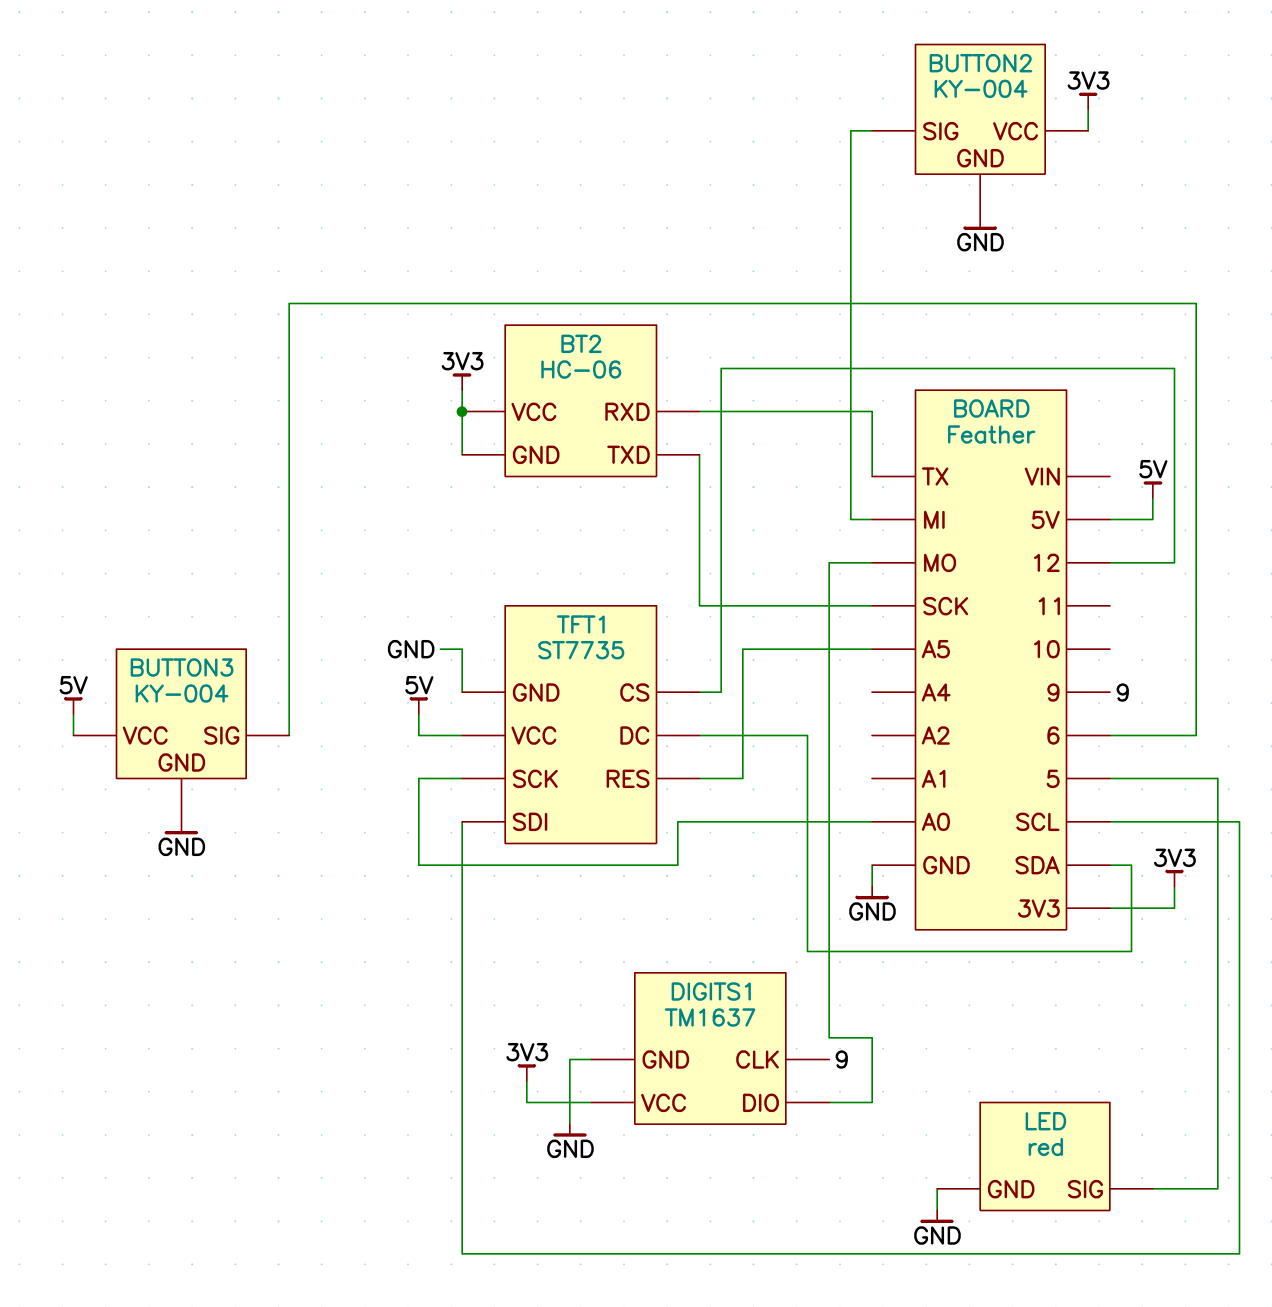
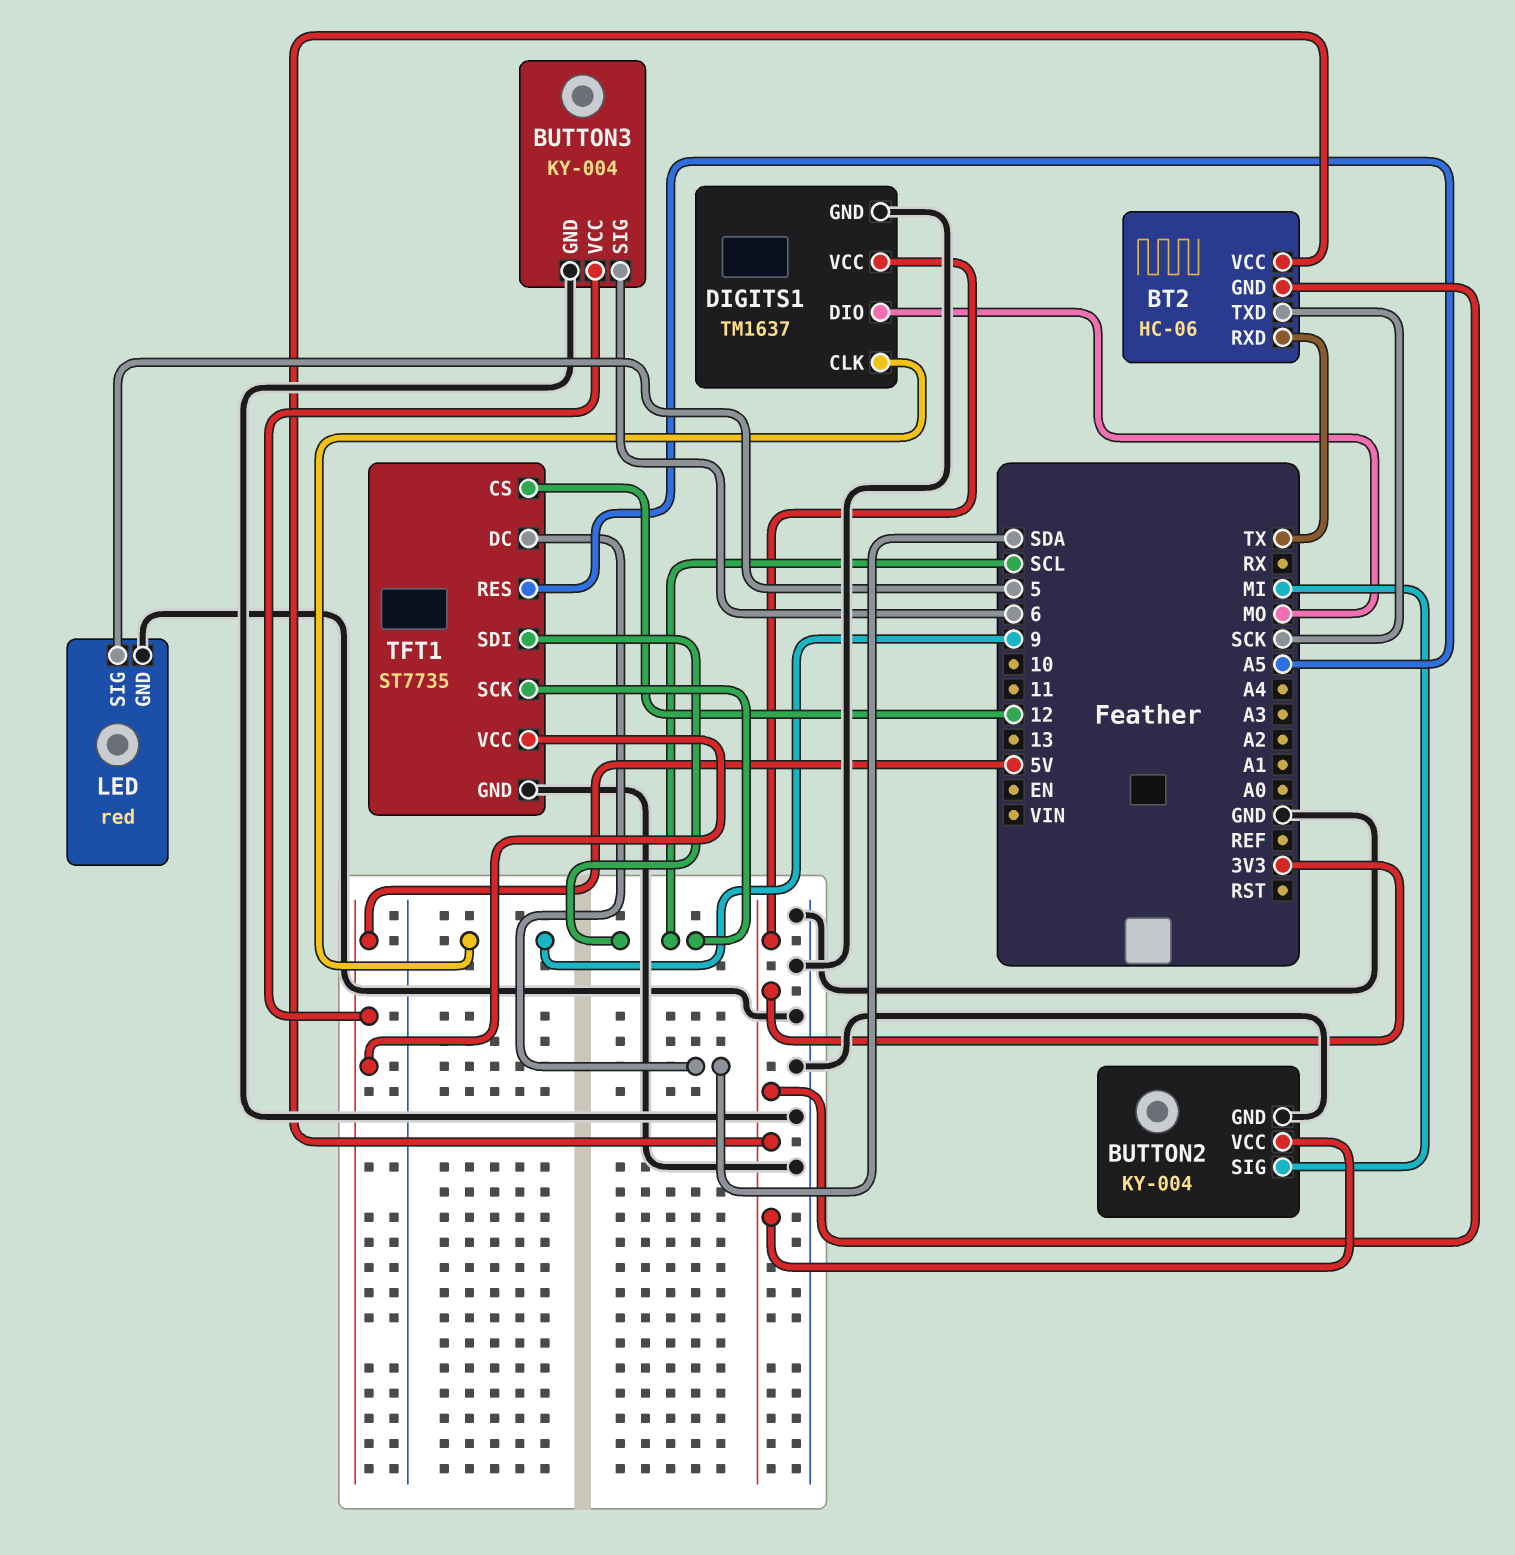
TFT1 pin SCK: A0 -> SCL

